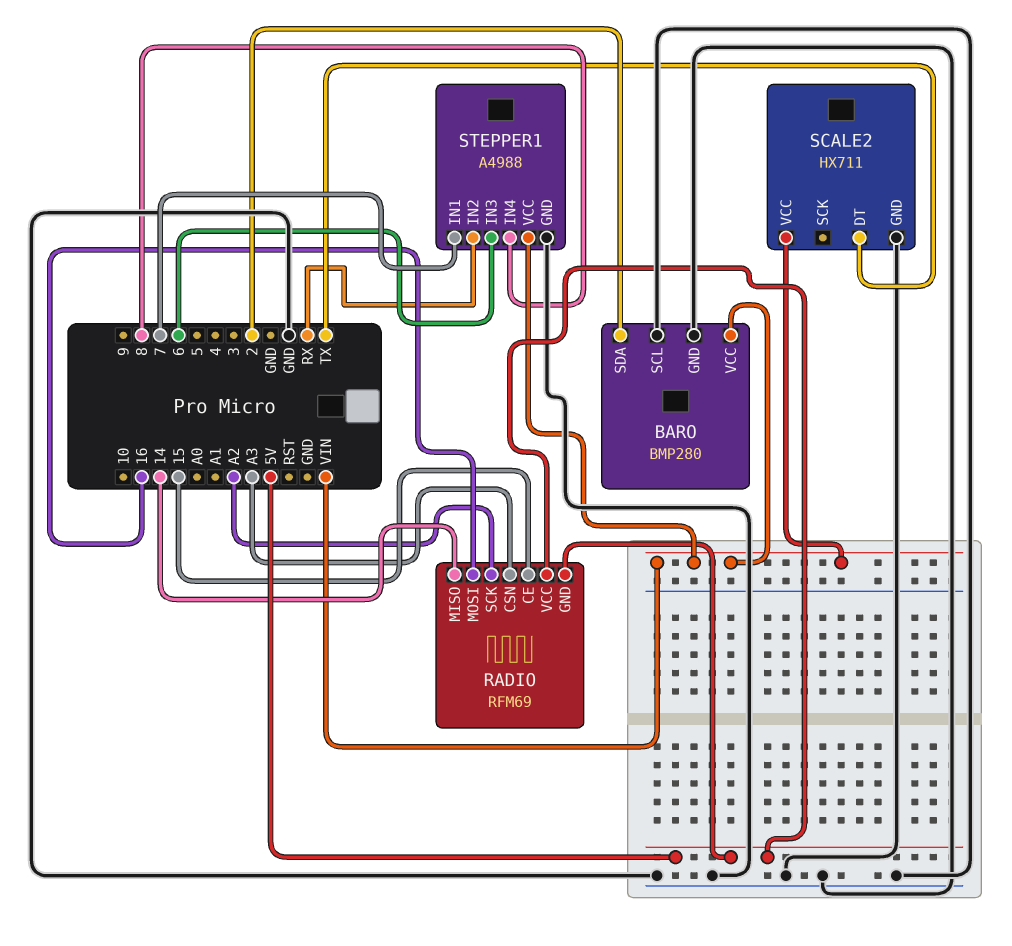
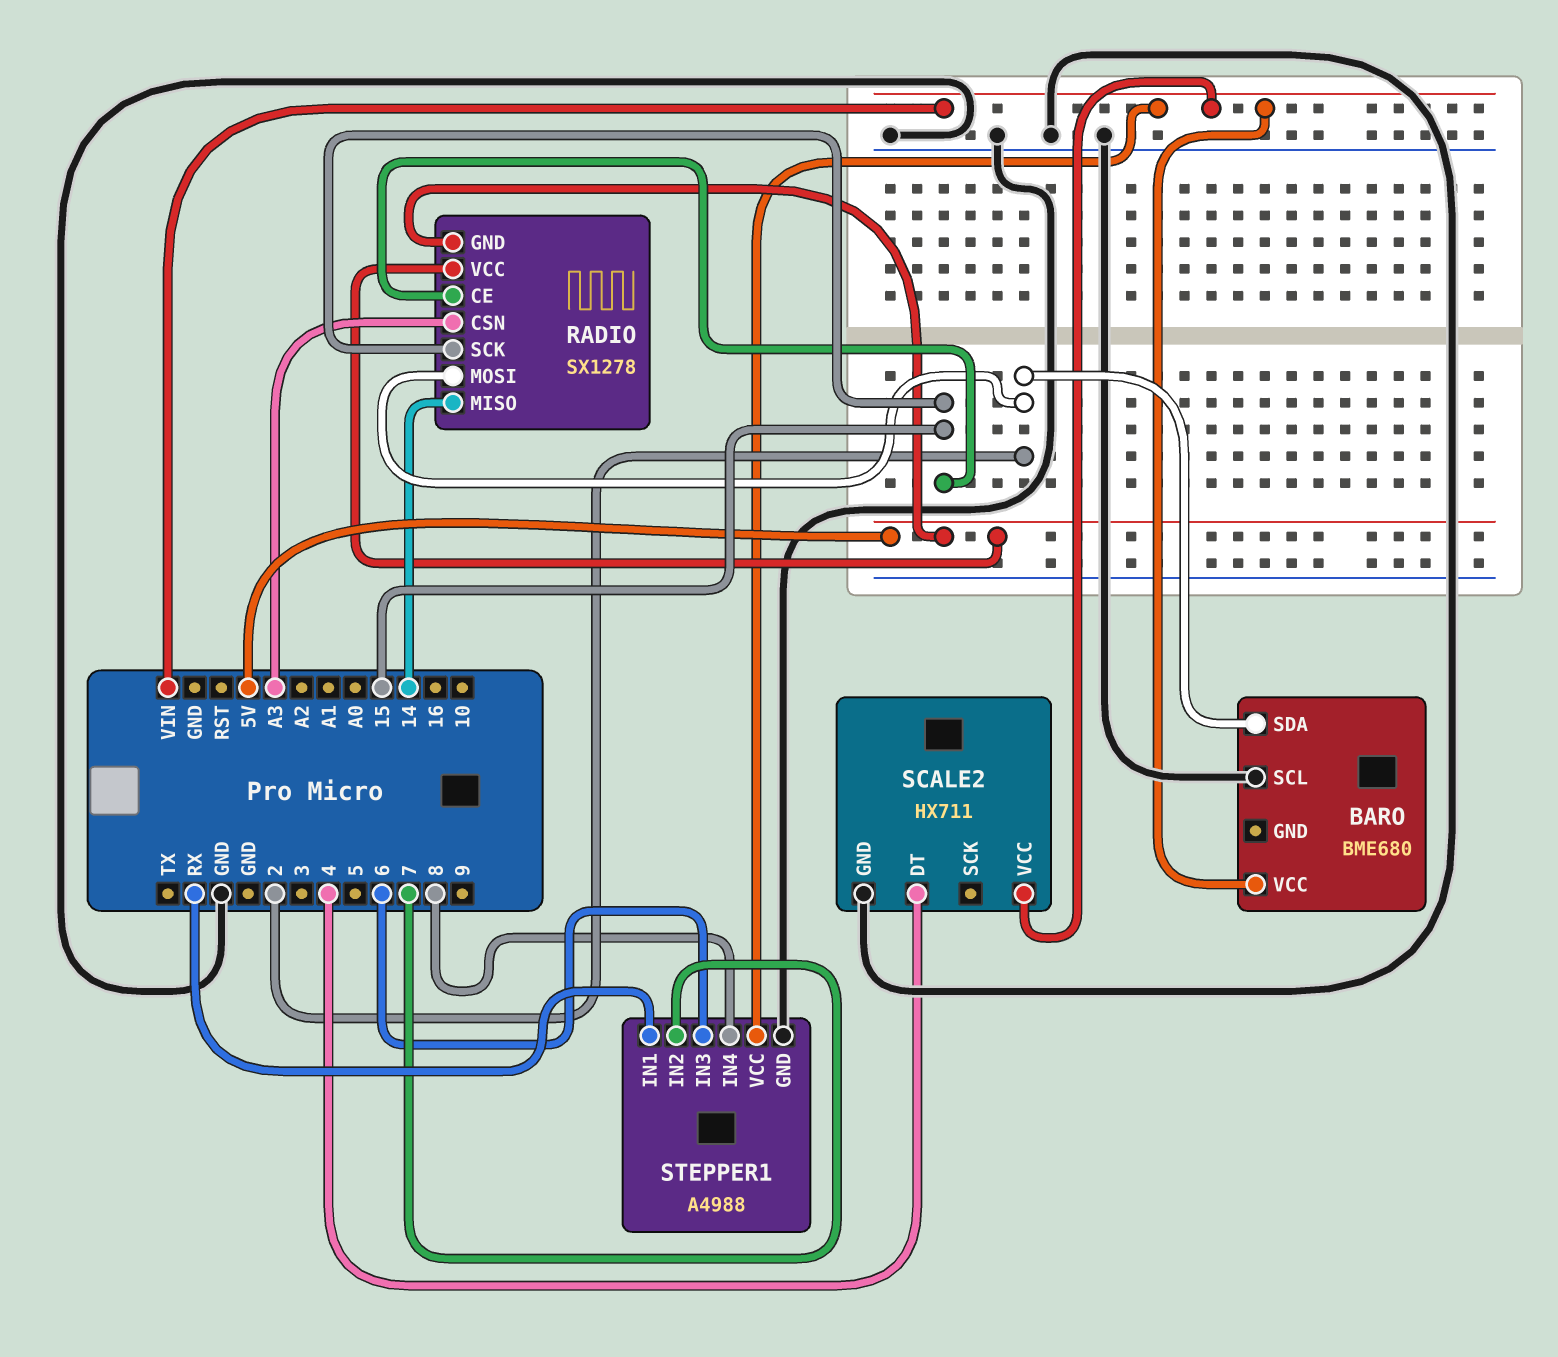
BARO: BMP280 -> BME680
BARO pin GND: GND -> none
RADIO: RFM69 -> SX1278
RADIO pin MOSI: 16 -> 2
RADIO pin SCK: A2 -> 15
SCALE2 pin DT: TX -> 4
STEPPER1 pin IN1: 7 -> RX
STEPPER1 pin IN2: RX -> 7

